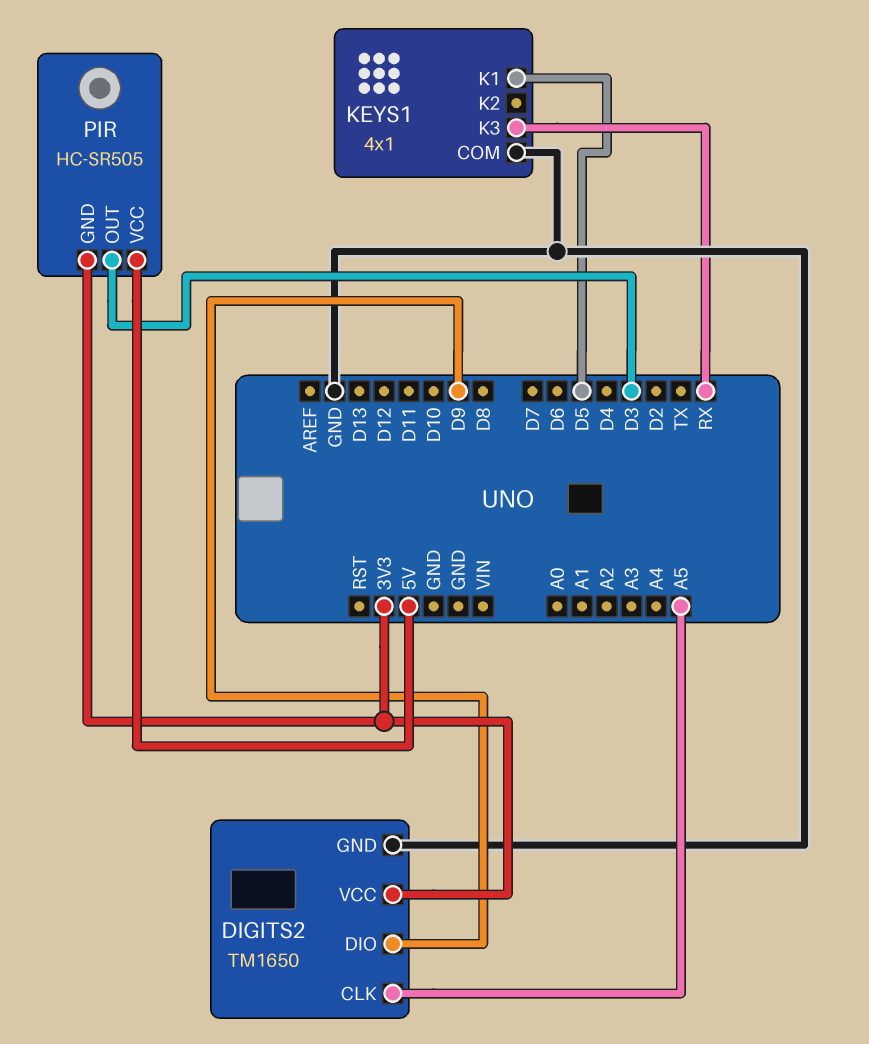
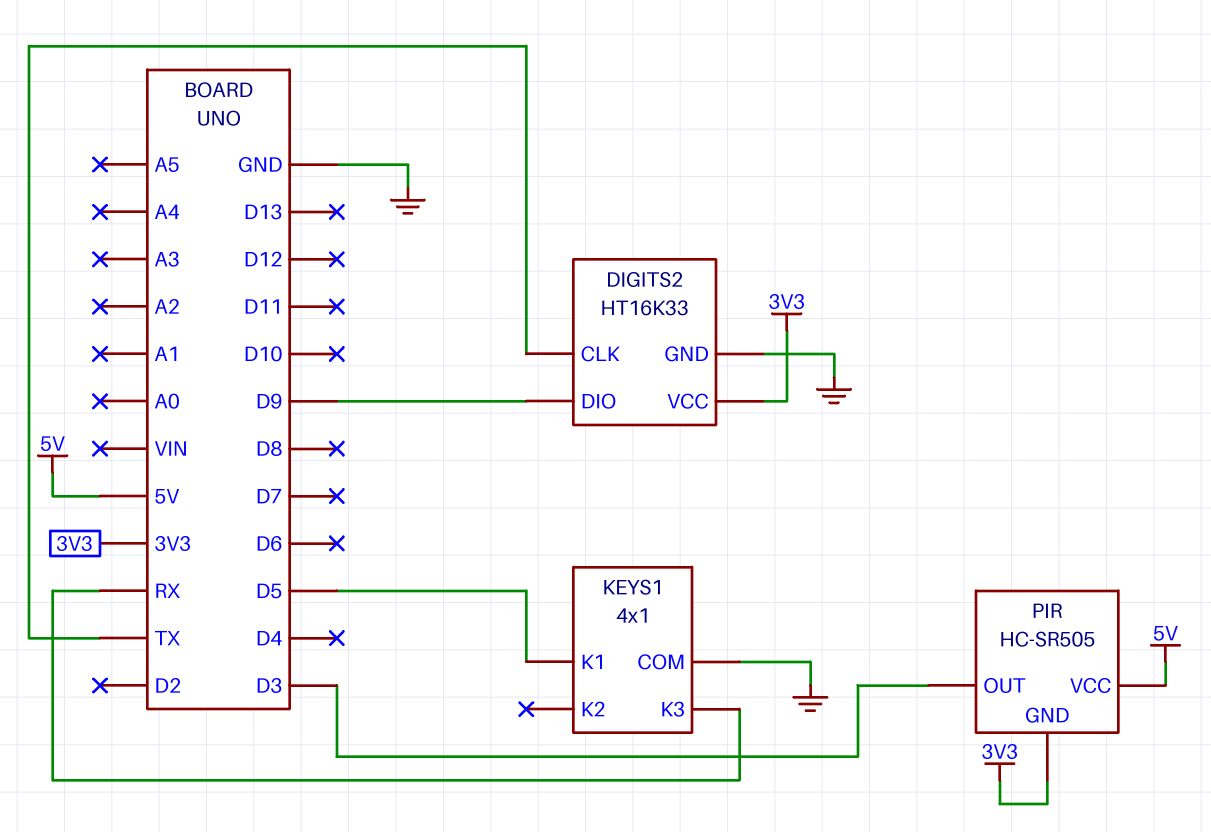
DIGITS2: TM1650 -> HT16K33
DIGITS2 pin CLK: A5 -> TX

